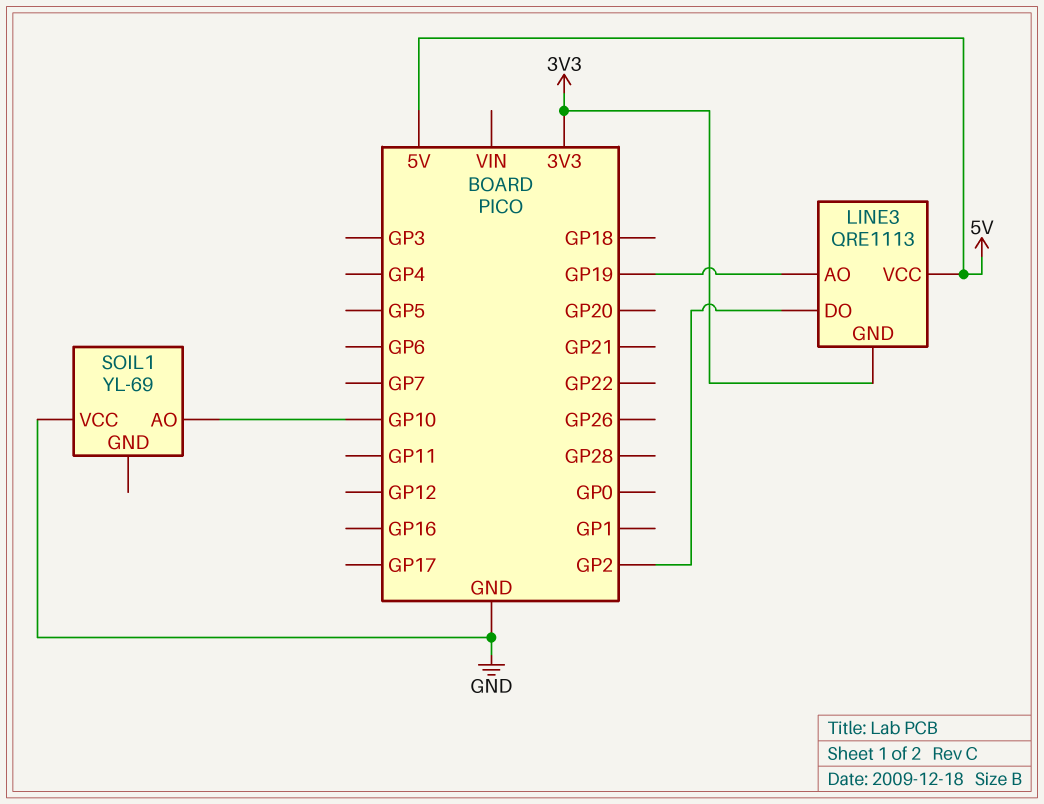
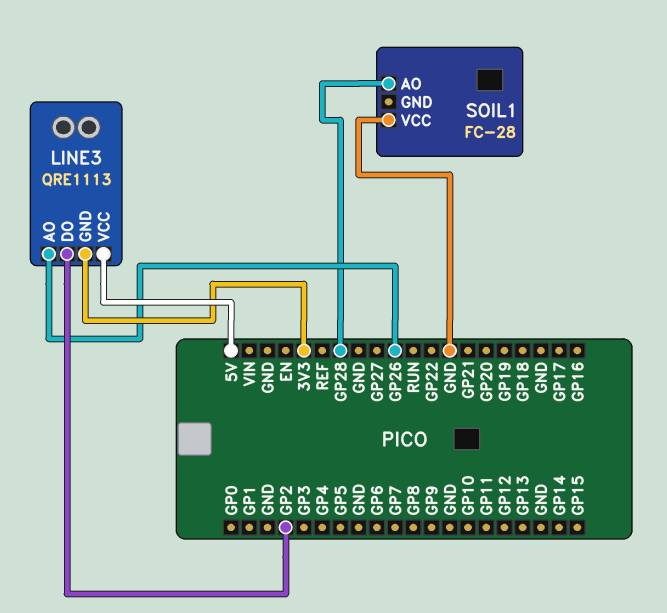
LINE3 pin AO: GP19 -> GP26
SOIL1: YL-69 -> FC-28
SOIL1 pin AO: GP10 -> GP28

